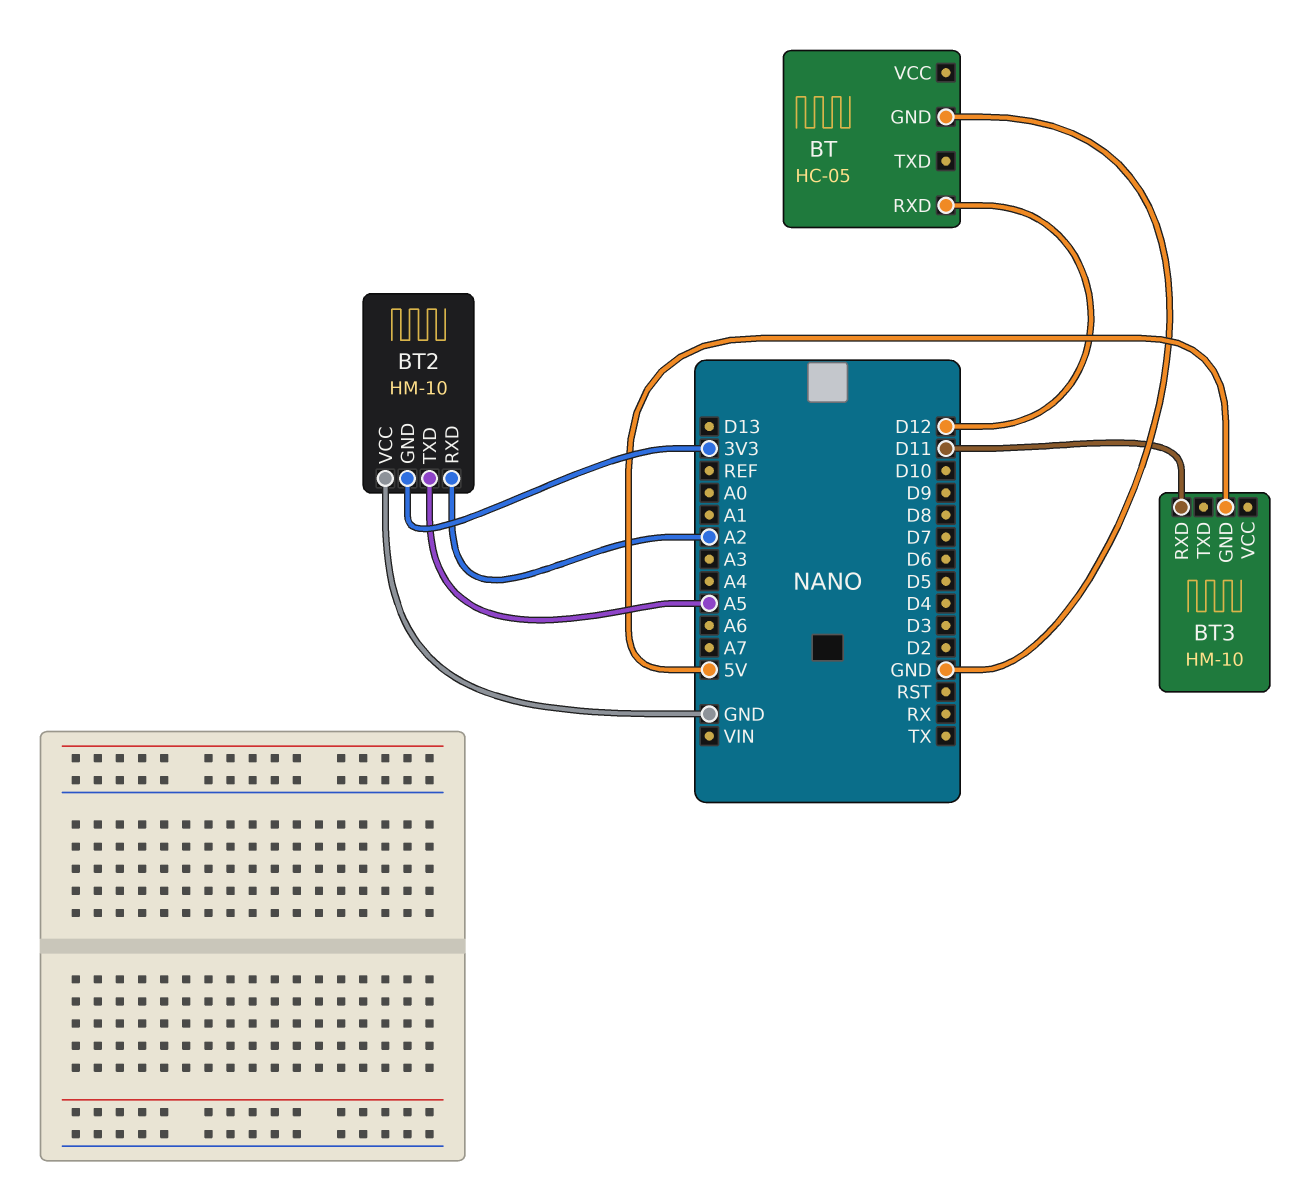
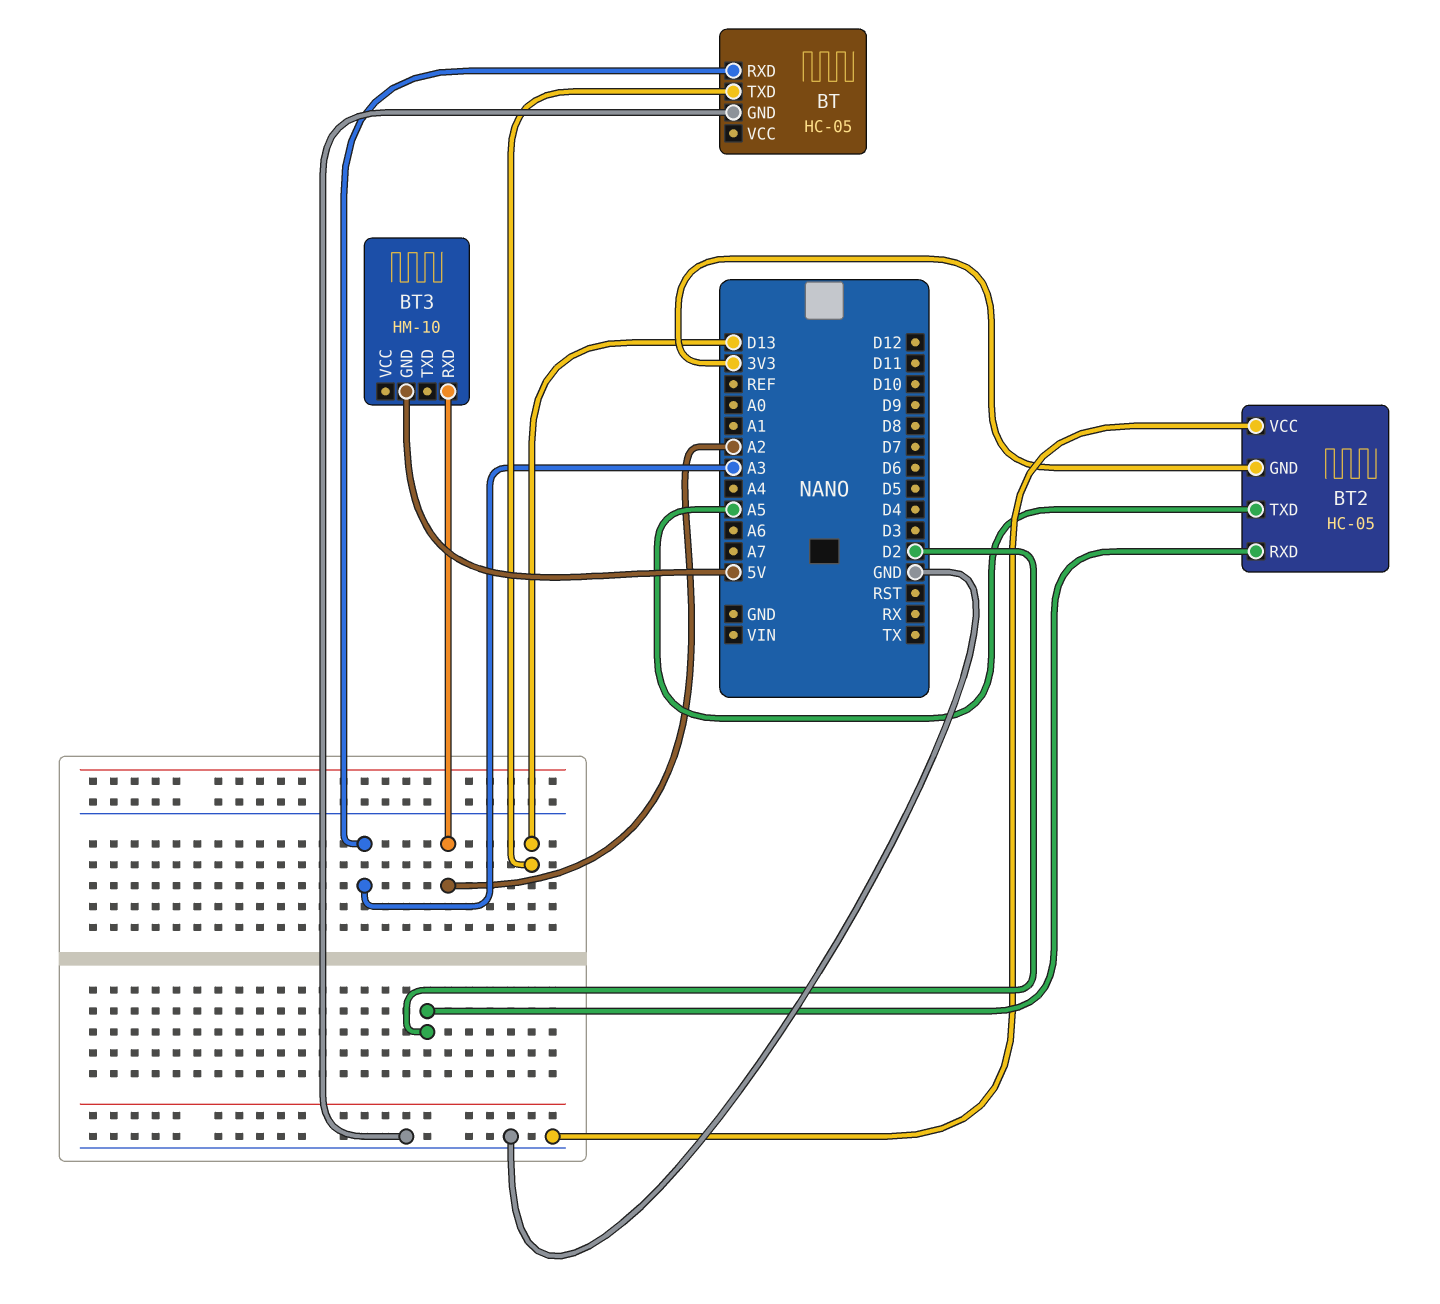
BT pin RXD: D12 -> A3
BT pin TXD: none -> D13
BT2: HM-10 -> HC-05
BT2 pin RXD: A2 -> D2
BT3 pin RXD: D11 -> A2

